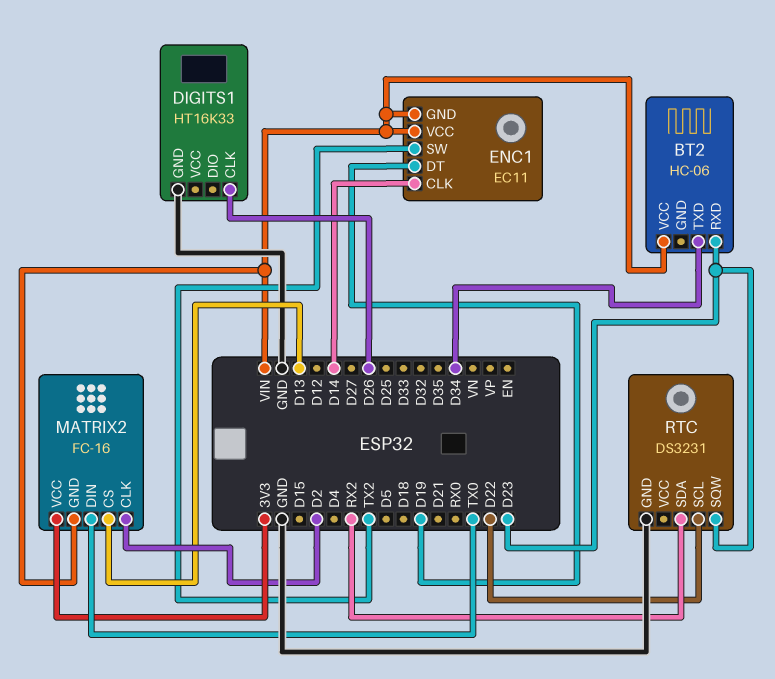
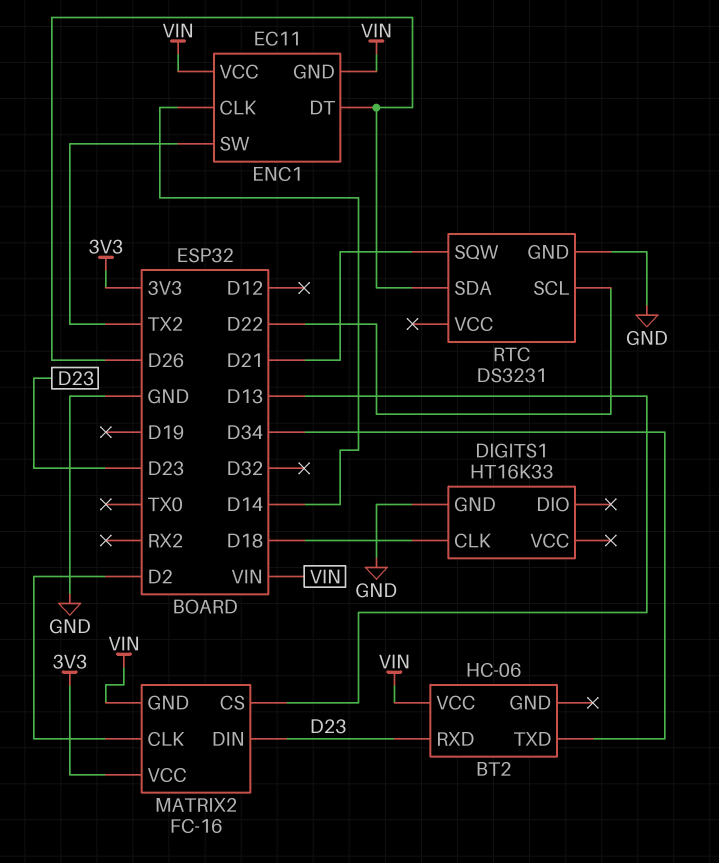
DIGITS1 pin CLK: D26 -> D18
ENC1 pin DT: D19 -> D26
MATRIX2 pin DIN: TX0 -> D23
RTC pin SDA: RX2 -> D26
RTC pin SQW: D23 -> D21

